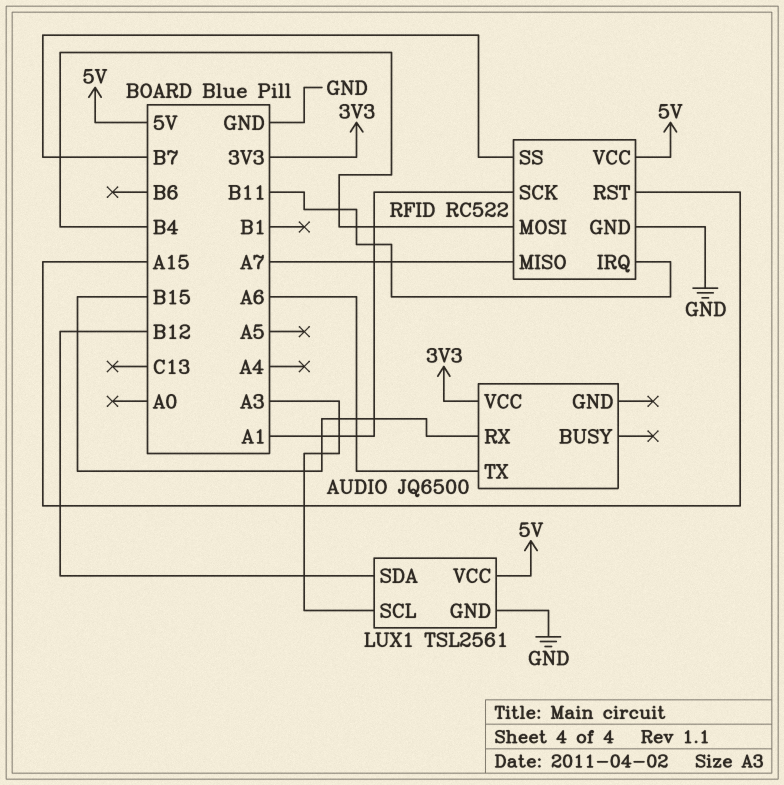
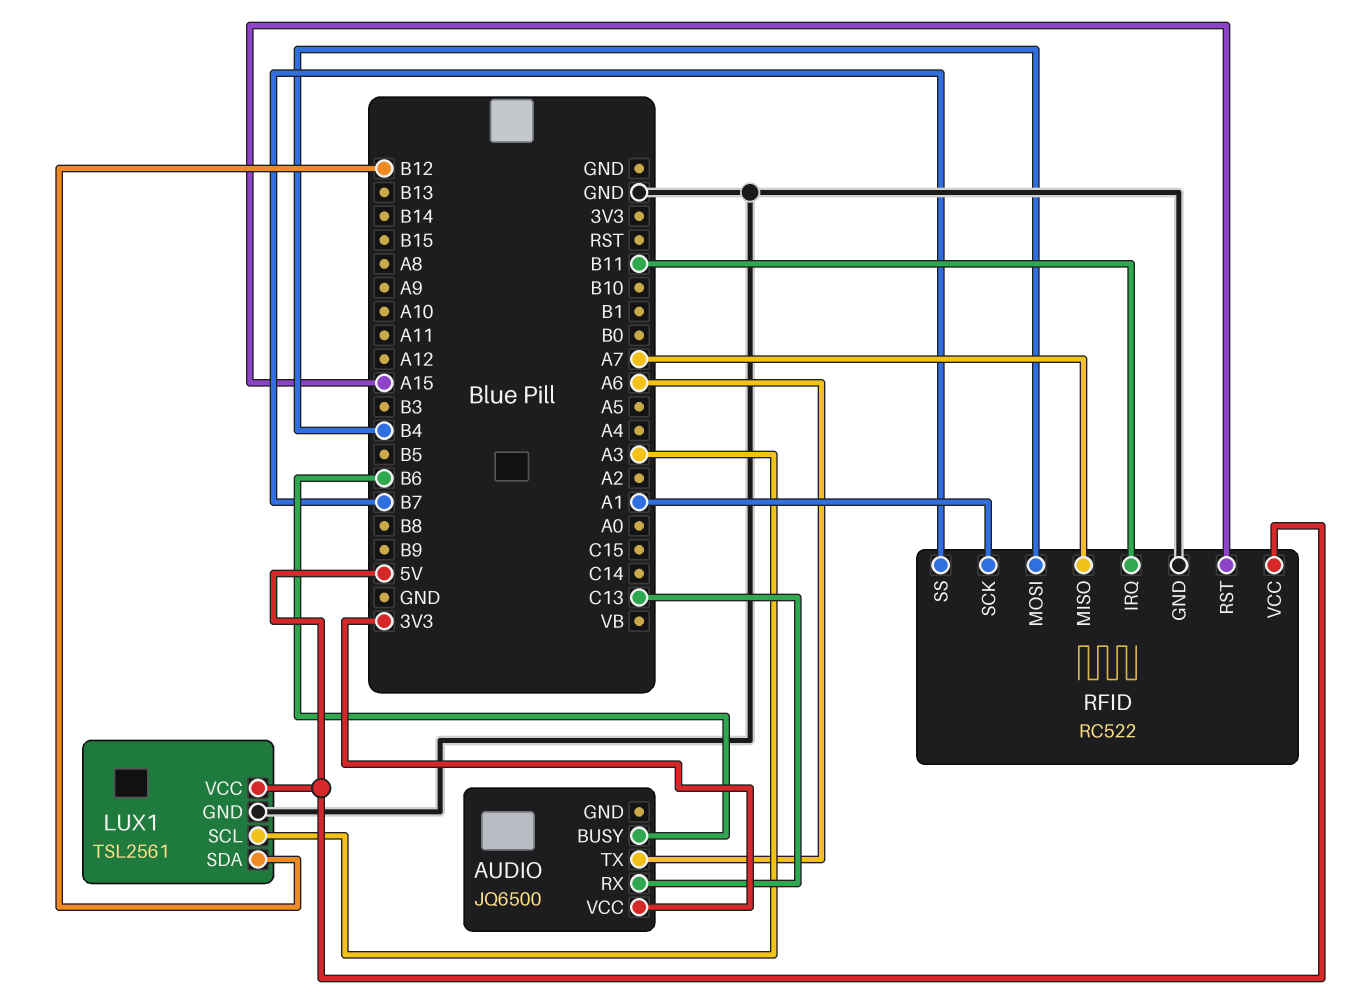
AUDIO pin BUSY: none -> B6
AUDIO pin RX: B15 -> C13

